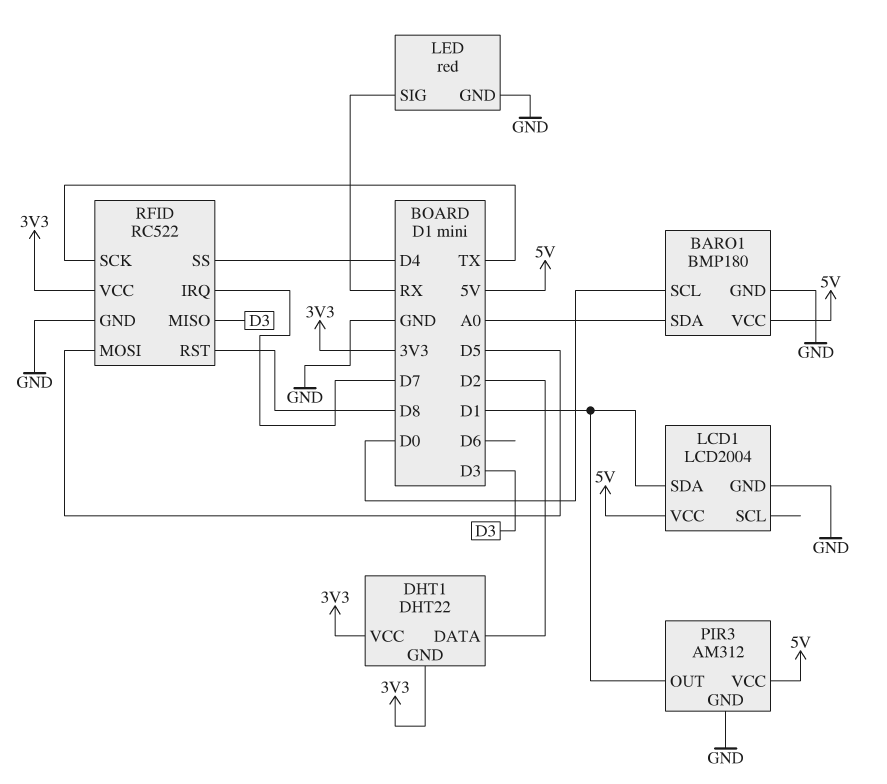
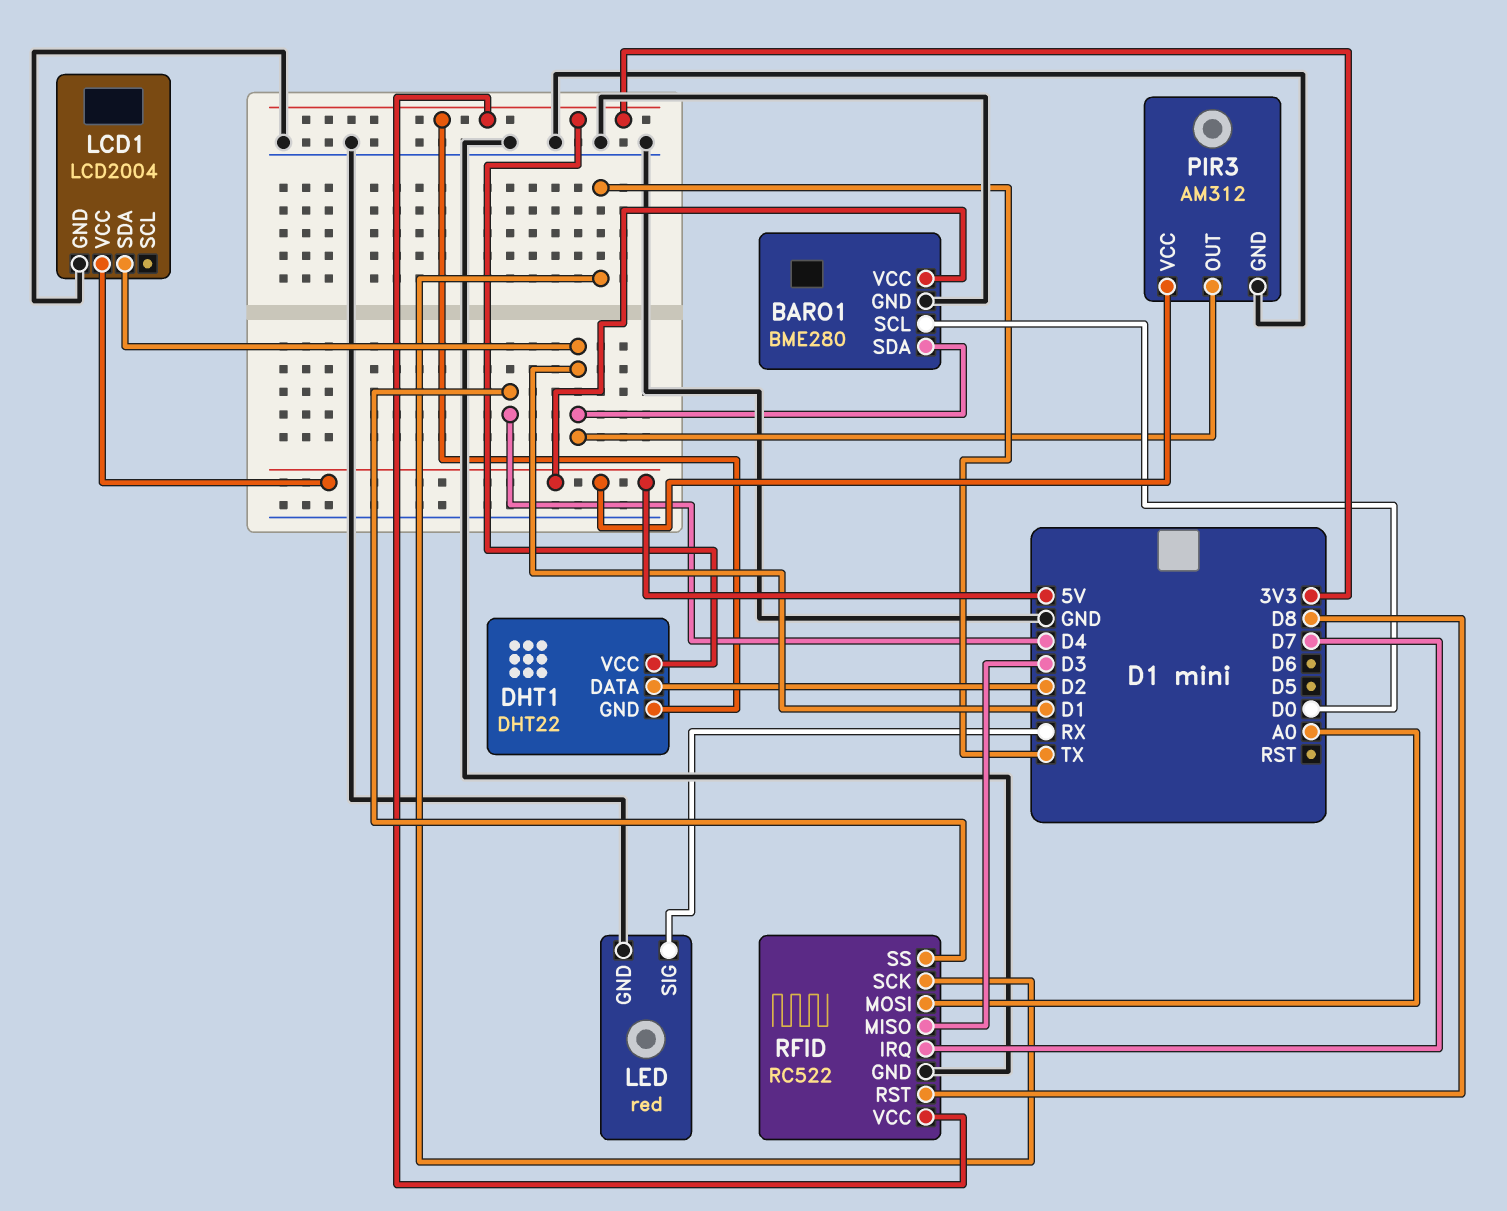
BARO1: BMP180 -> BME280
BARO1 pin SDA: A0 -> D1
RFID pin MOSI: D5 -> A0

